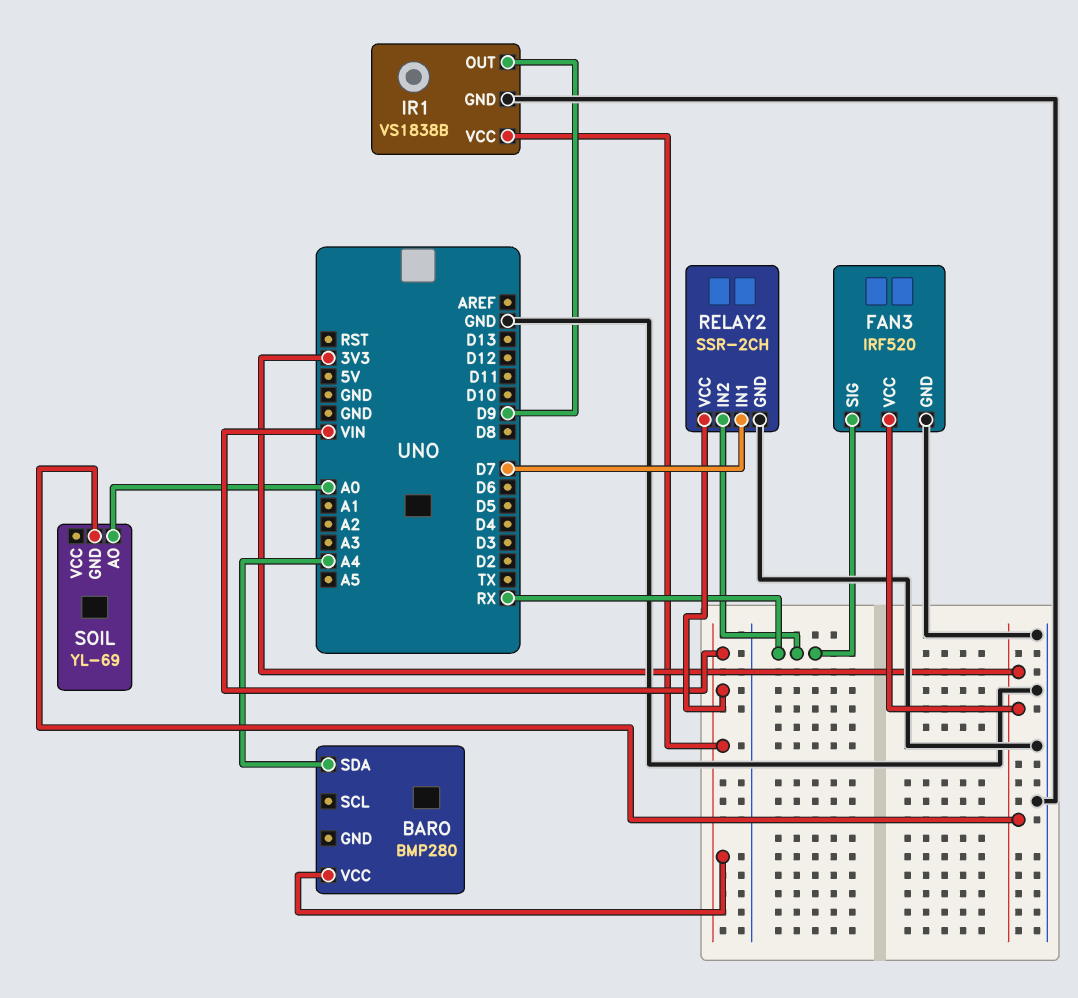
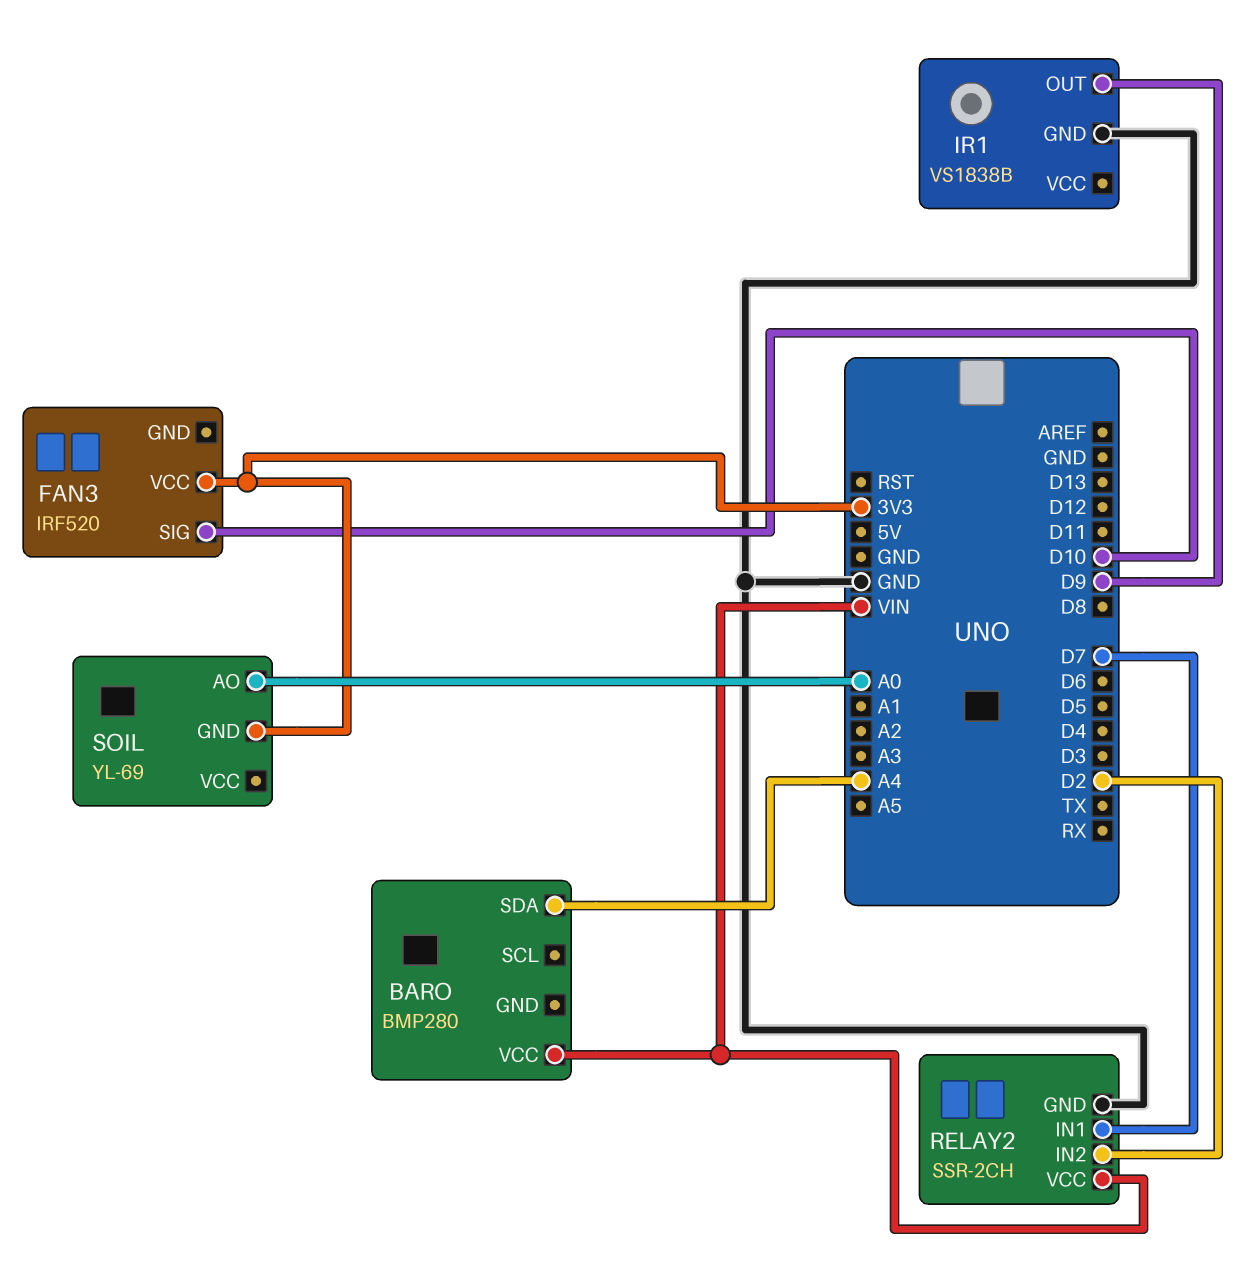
FAN3 pin GND: GND -> none
FAN3 pin SIG: RX -> D10
IR1 pin VCC: VIN -> none
RELAY2 pin IN2: RX -> D2

